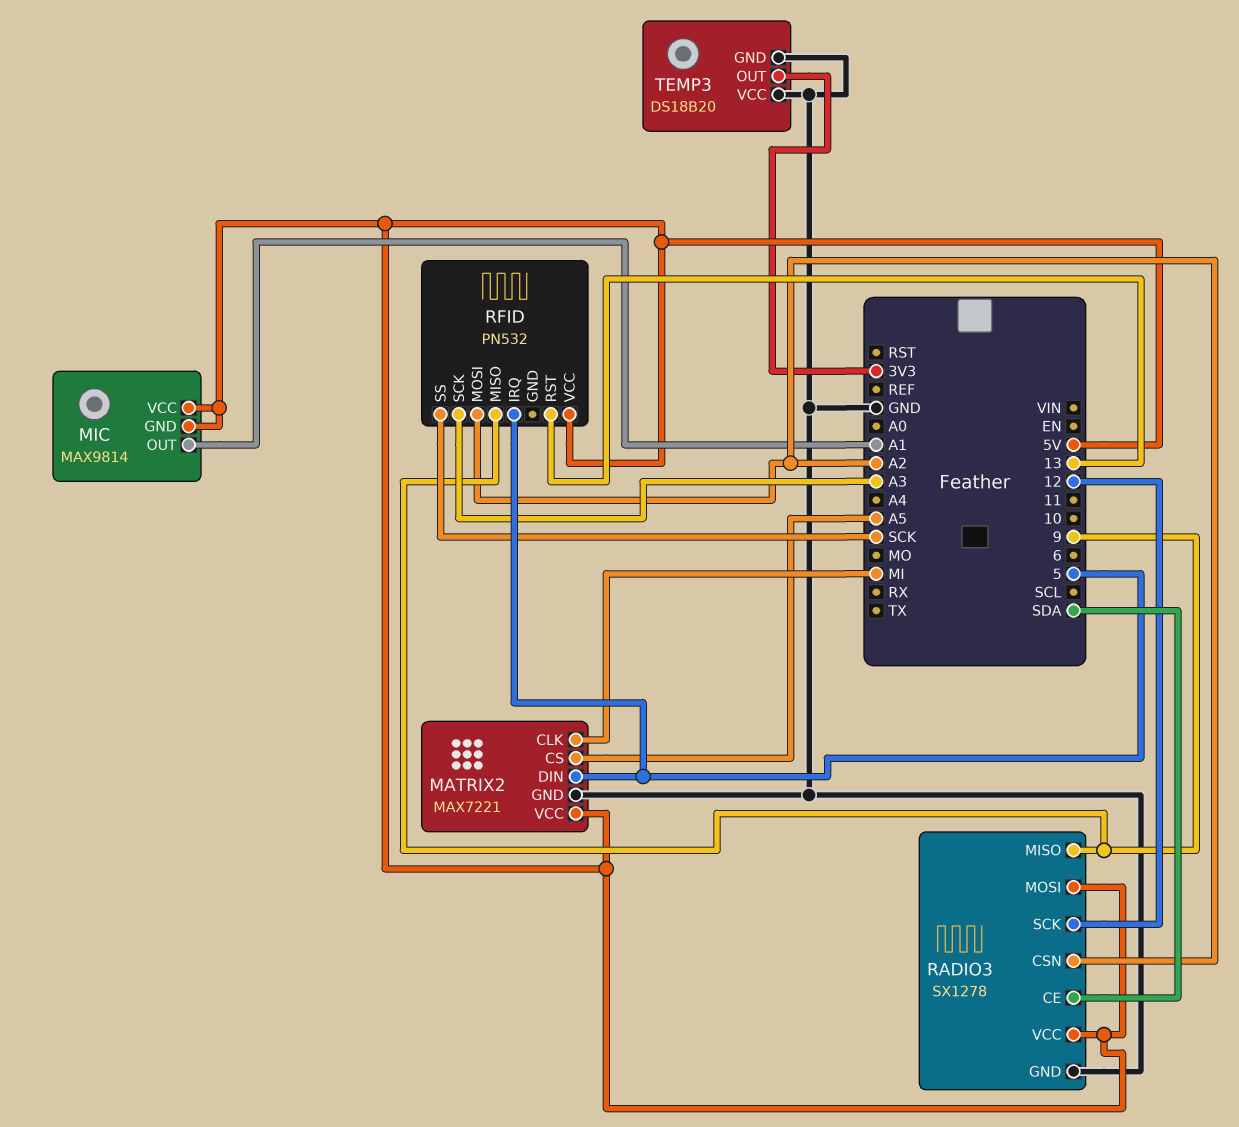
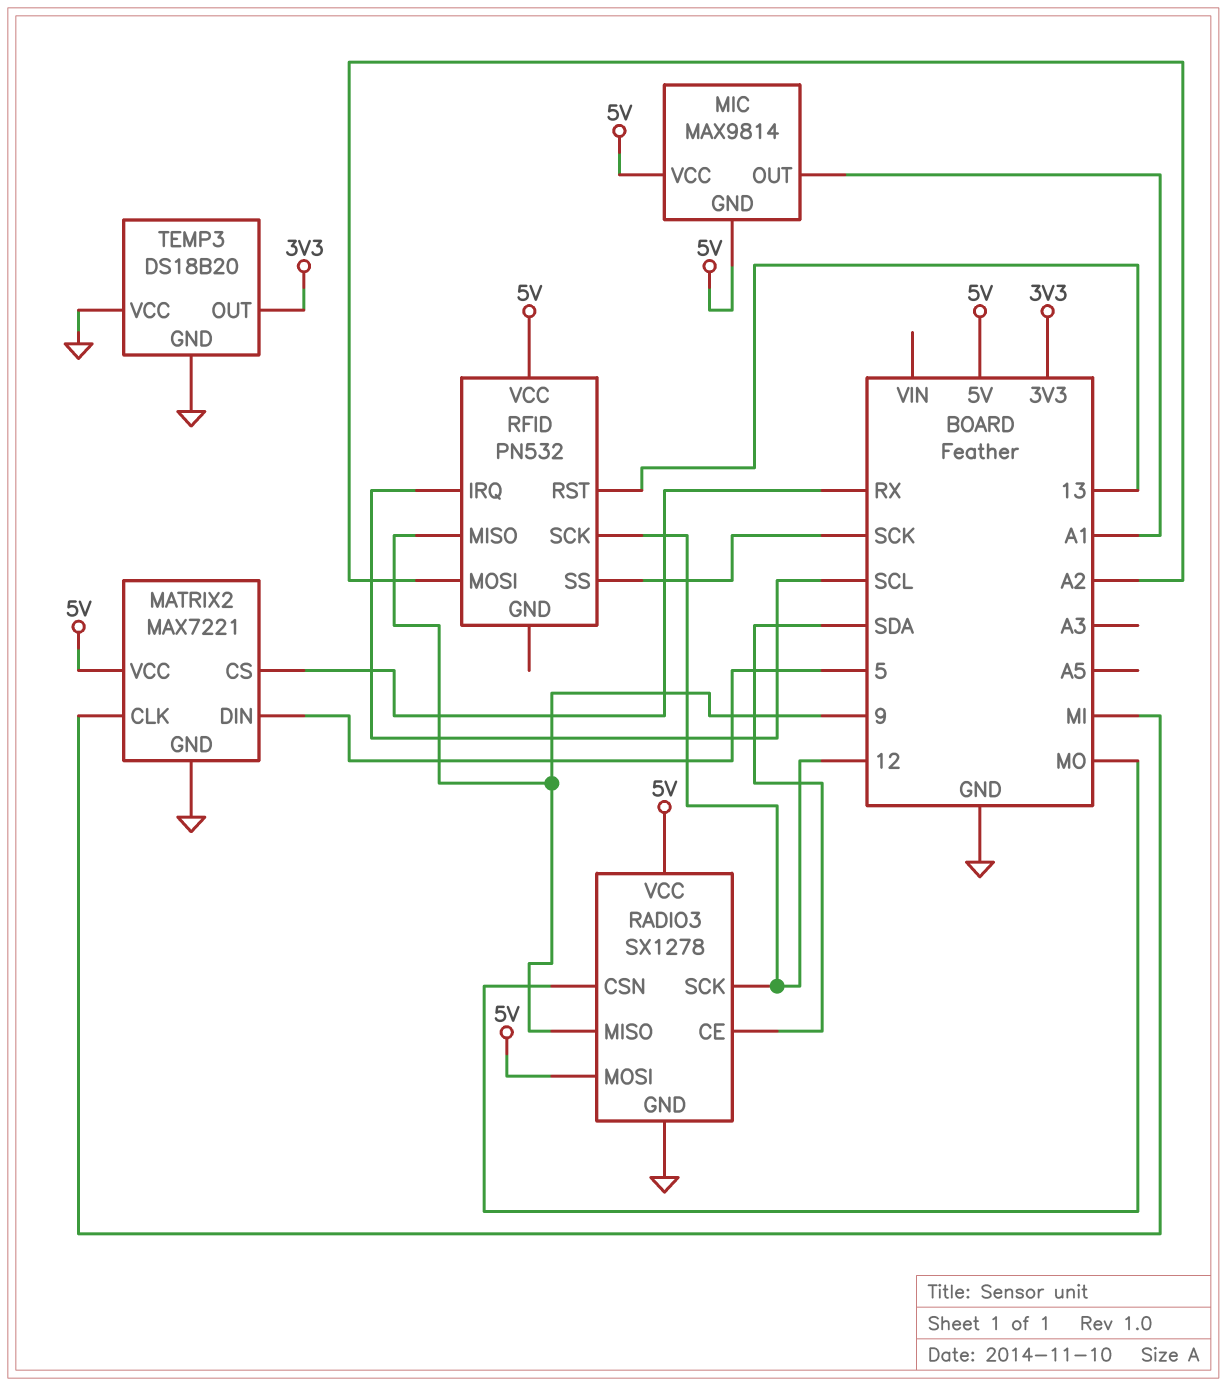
MATRIX2 pin CS: A5 -> RX
RADIO3 pin CSN: A2 -> MO
RFID pin IRQ: 5 -> SCL
RFID pin SCK: A3 -> 12

